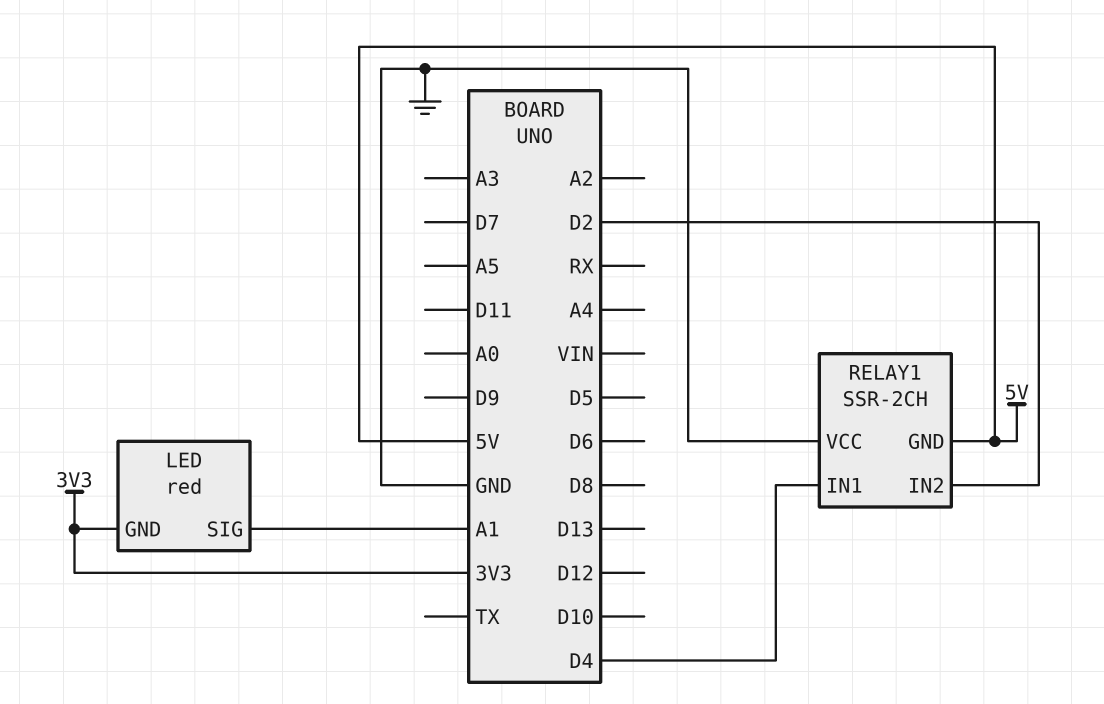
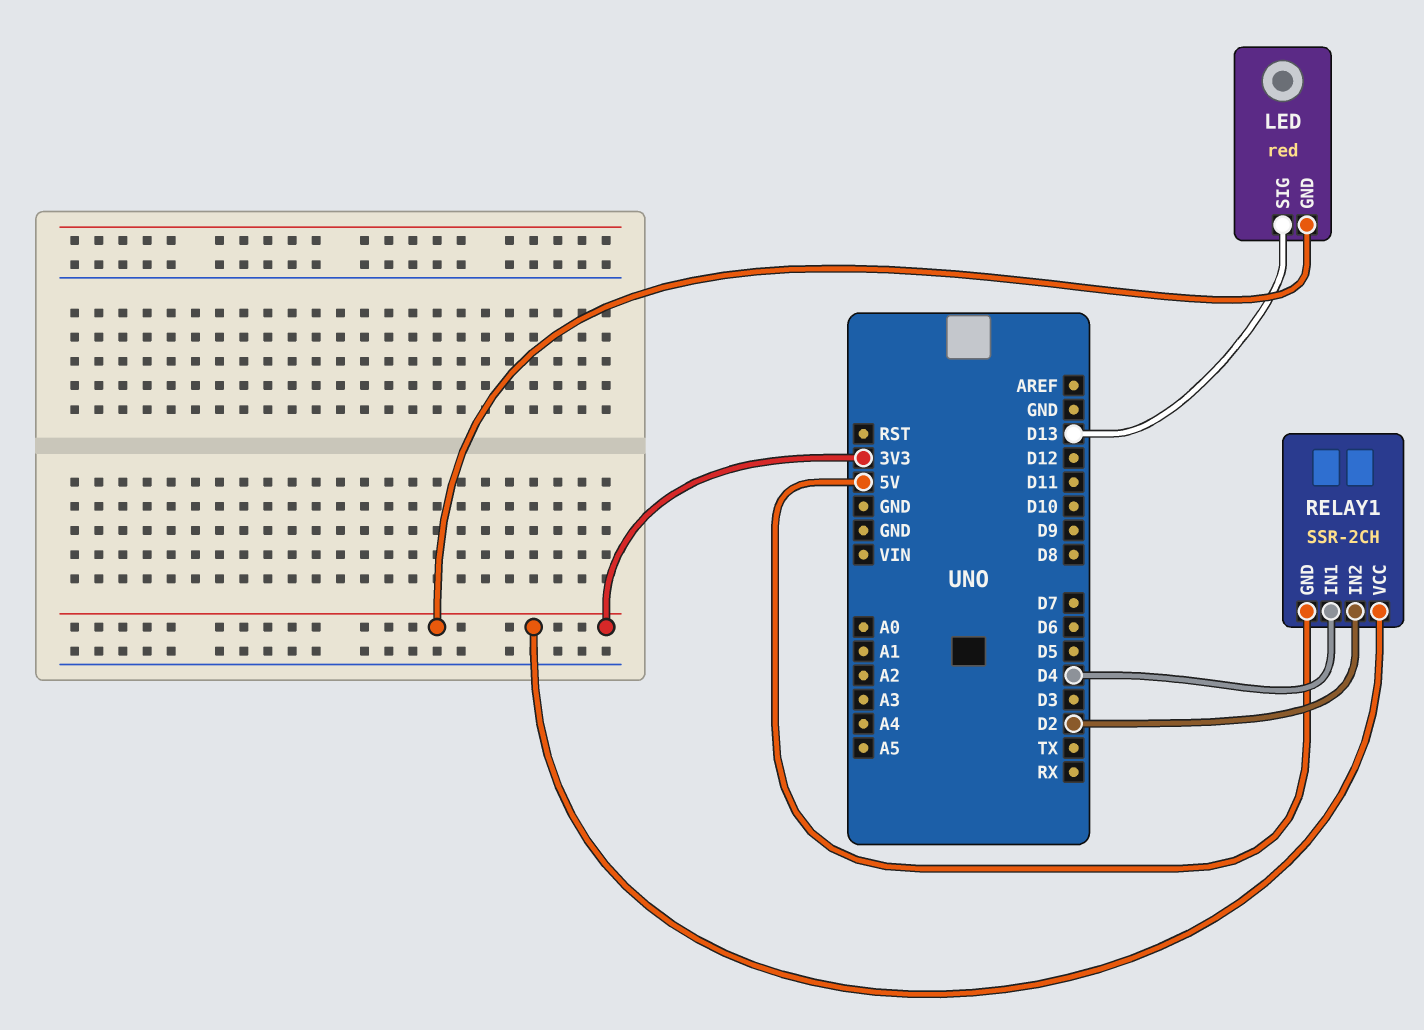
LED pin SIG: A1 -> D13
RELAY1 pin VCC: GND -> 3V3

